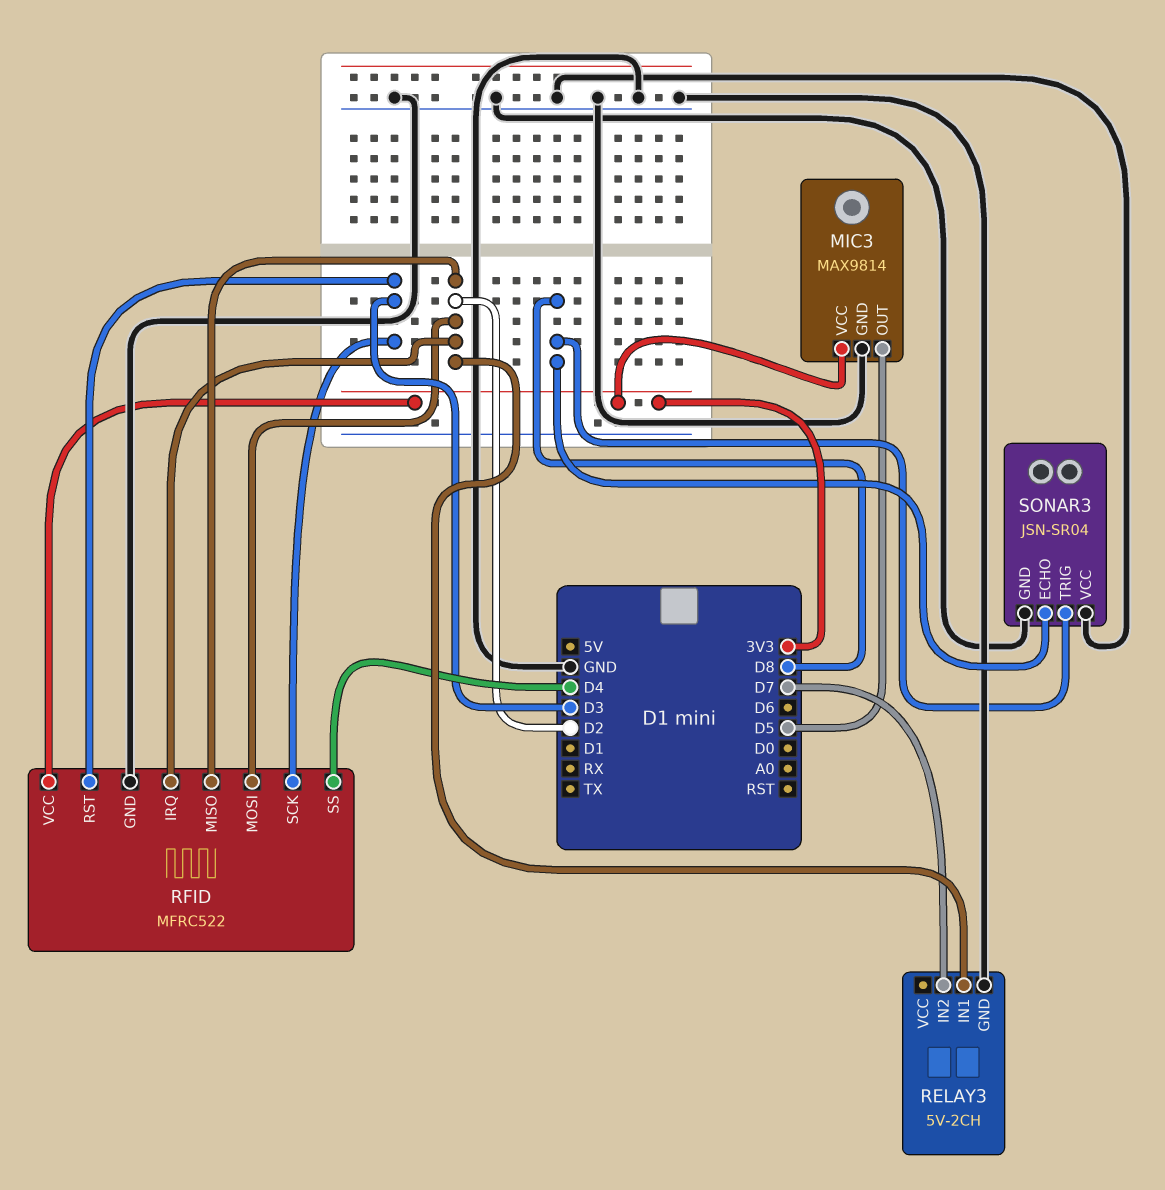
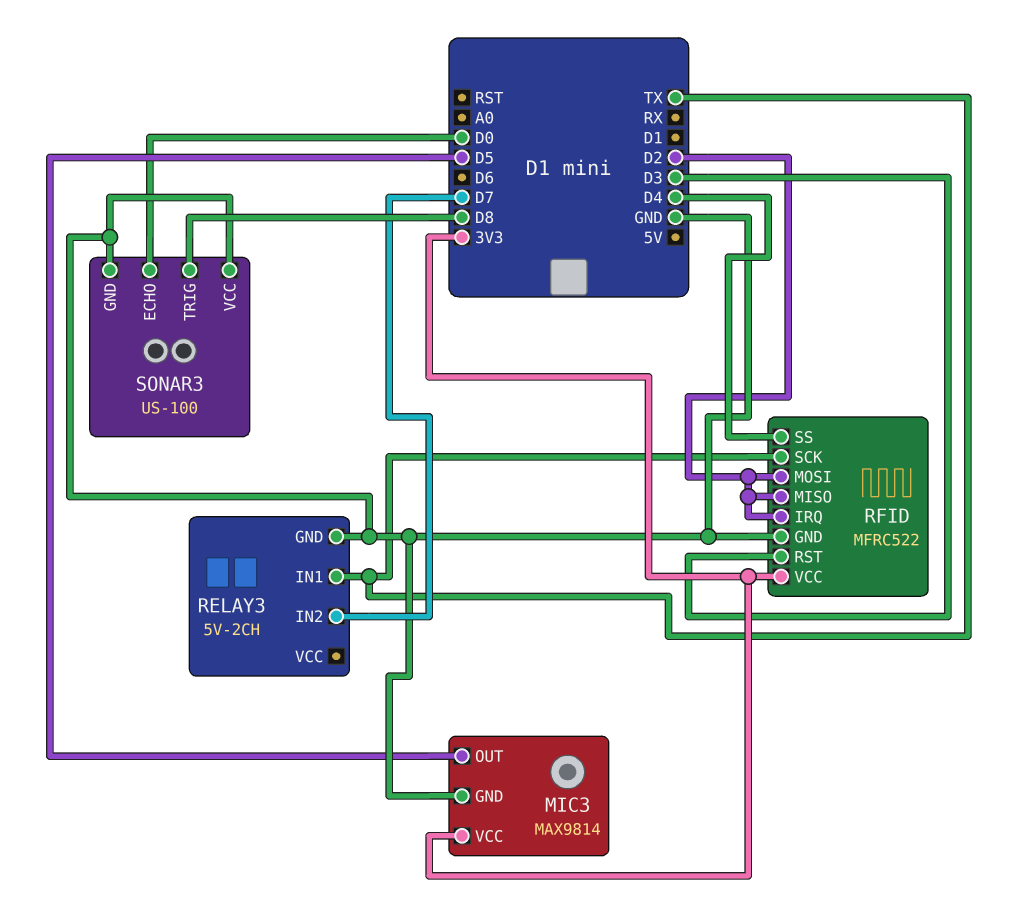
RELAY3 pin IN1: D2 -> TX
RFID pin SCK: D3 -> TX
SONAR3: JSN-SR04 -> US-100
SONAR3 pin ECHO: D8 -> D0

